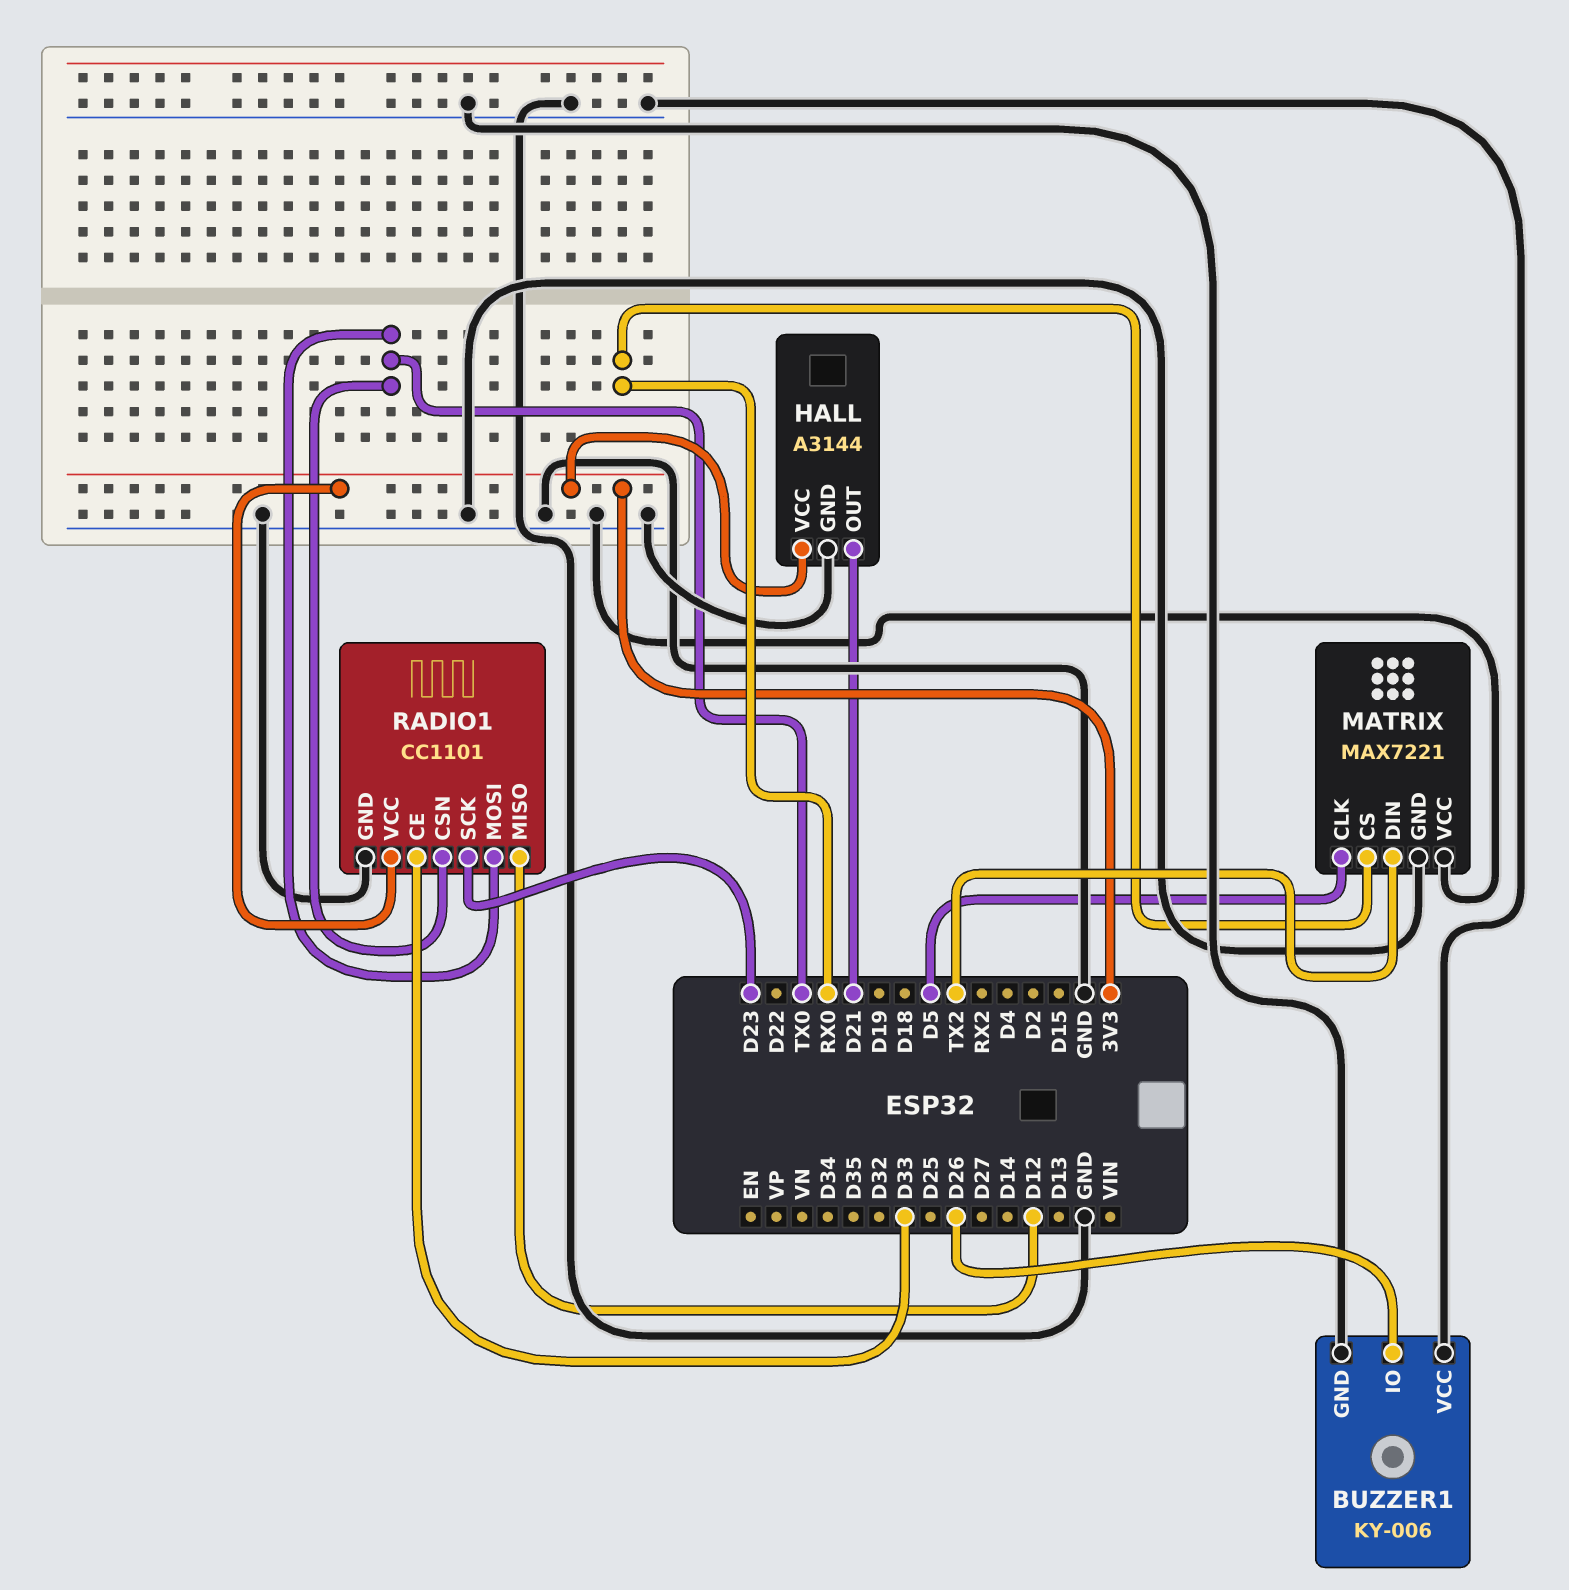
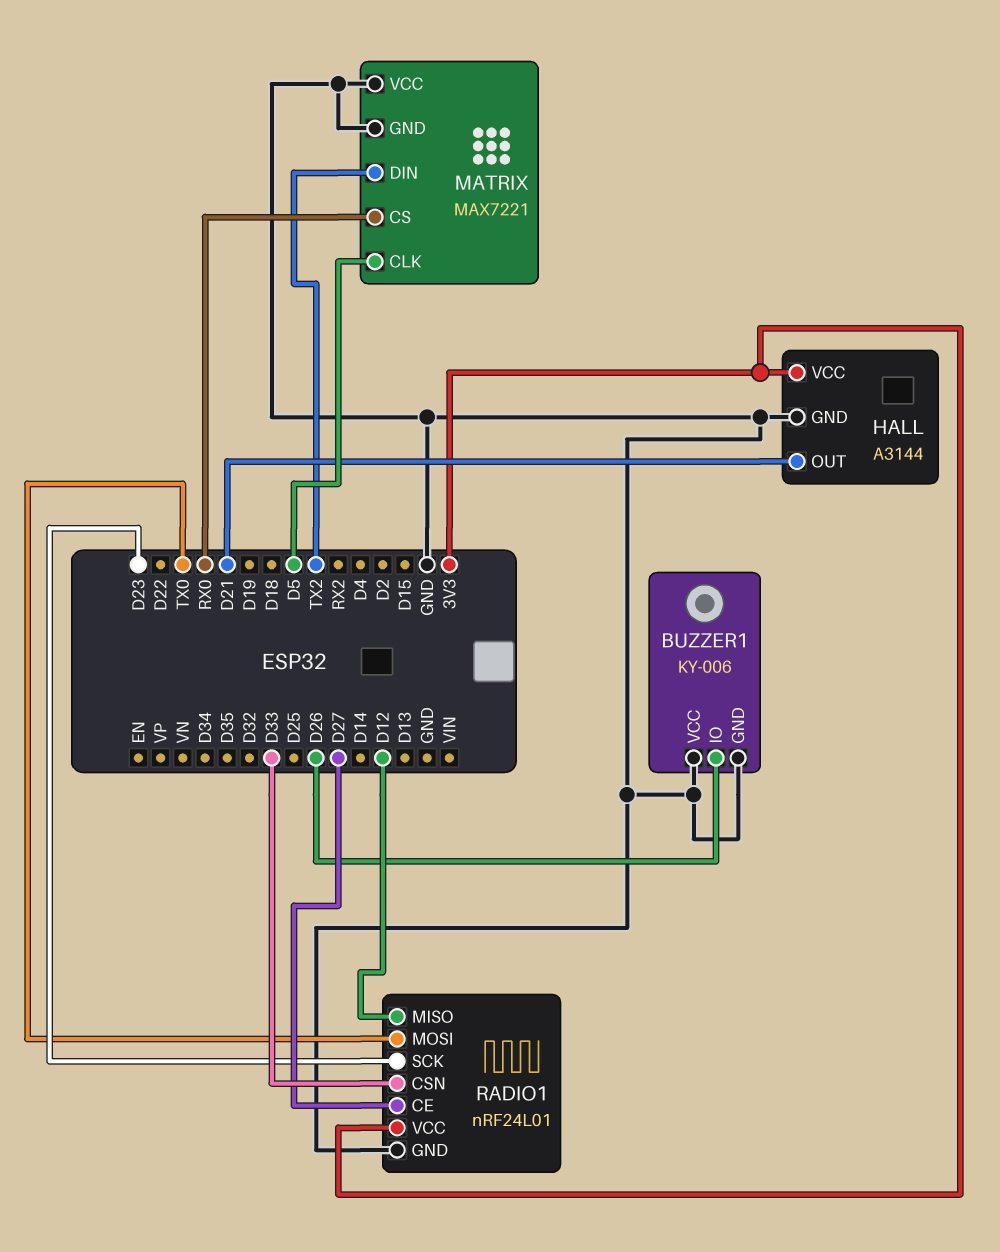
RADIO1: CC1101 -> nRF24L01
RADIO1 pin CE: D33 -> D27
RADIO1 pin CSN: TX0 -> D33

